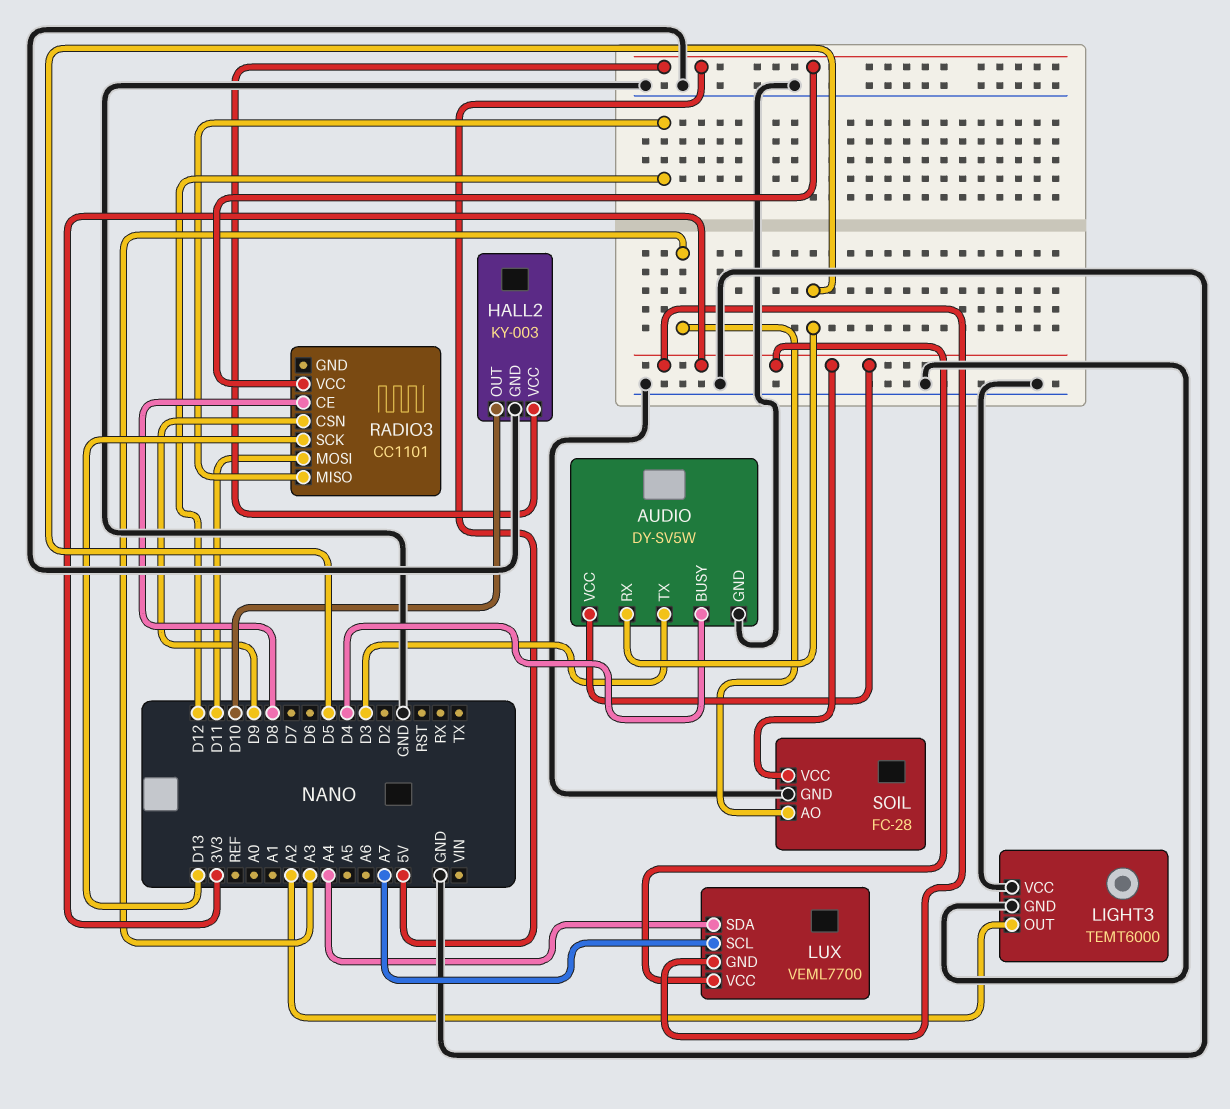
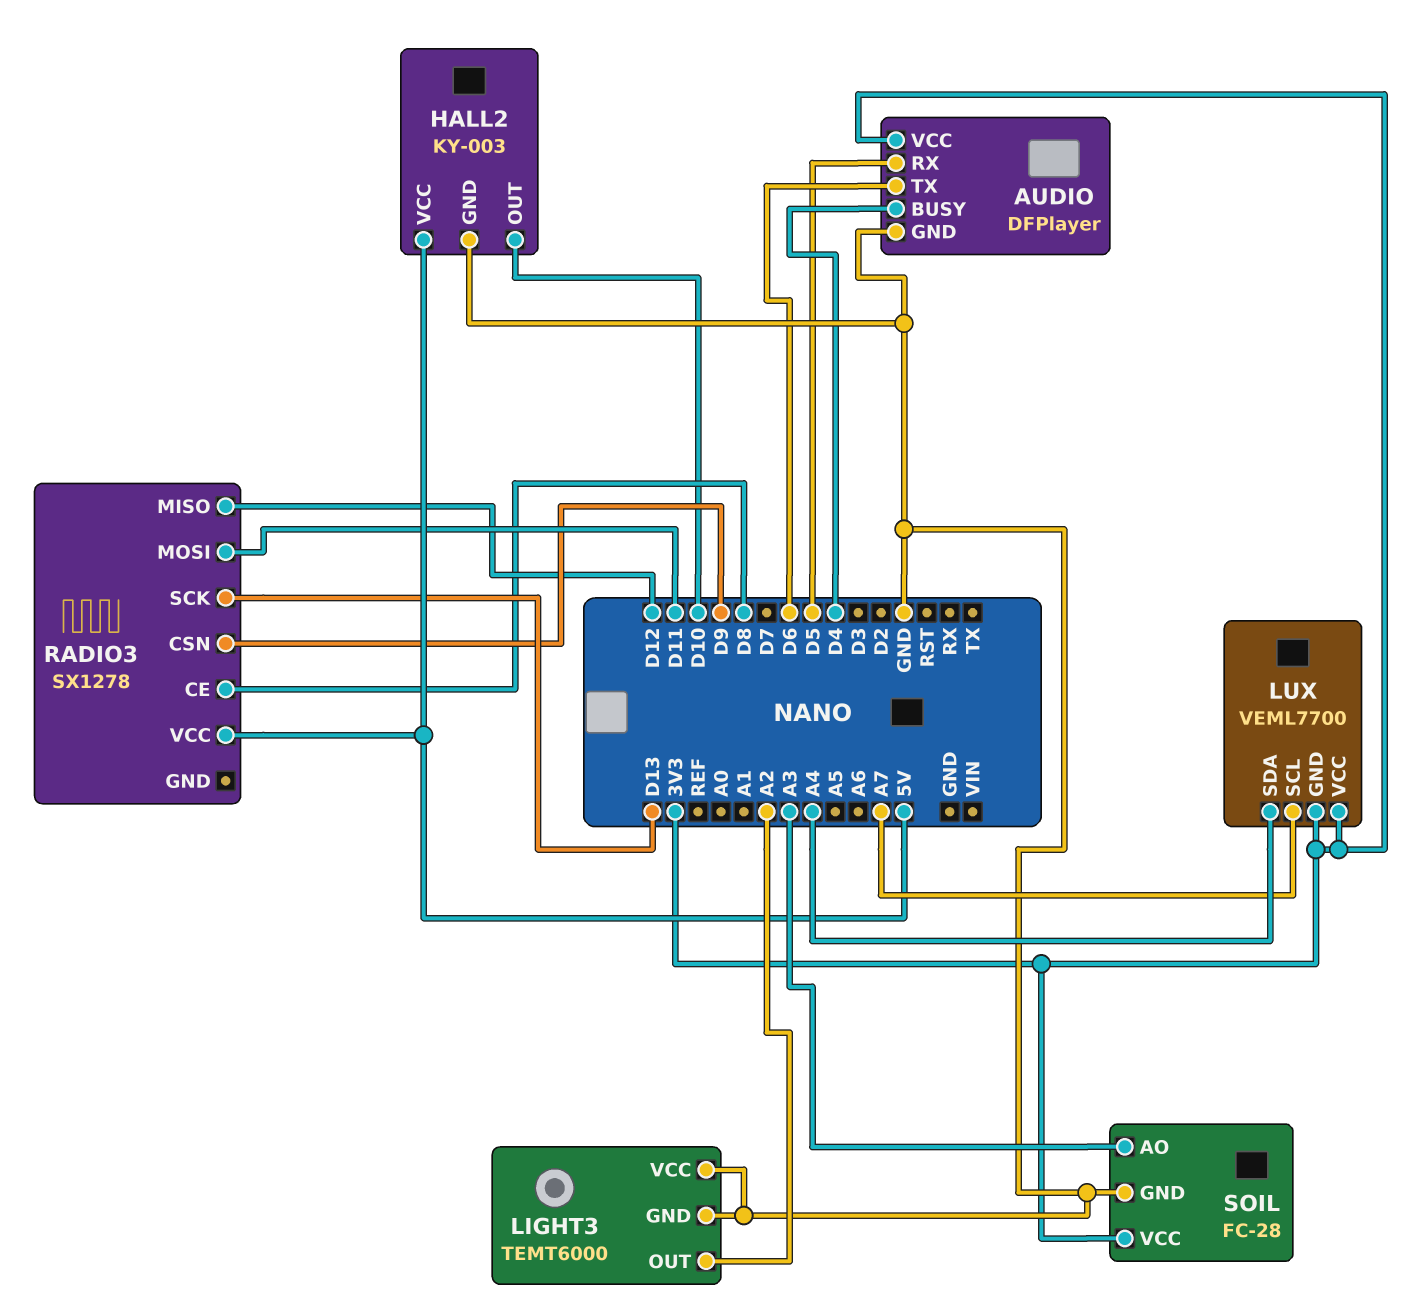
AUDIO: DY-SV5W -> DFPlayer
AUDIO pin TX: D3 -> D6
RADIO3: CC1101 -> SX1278

